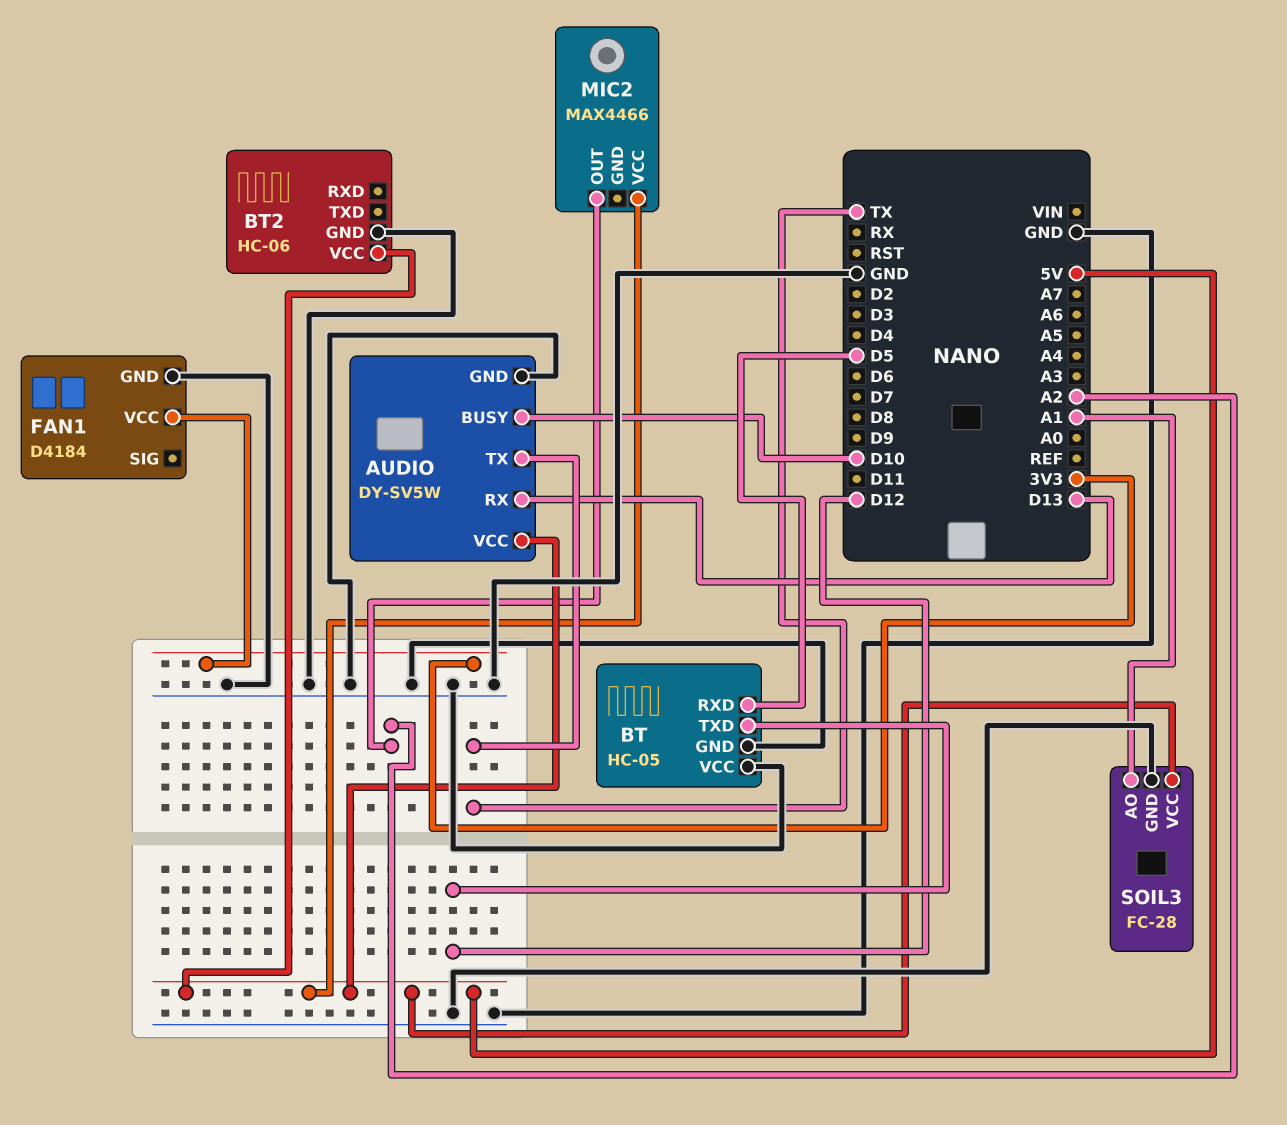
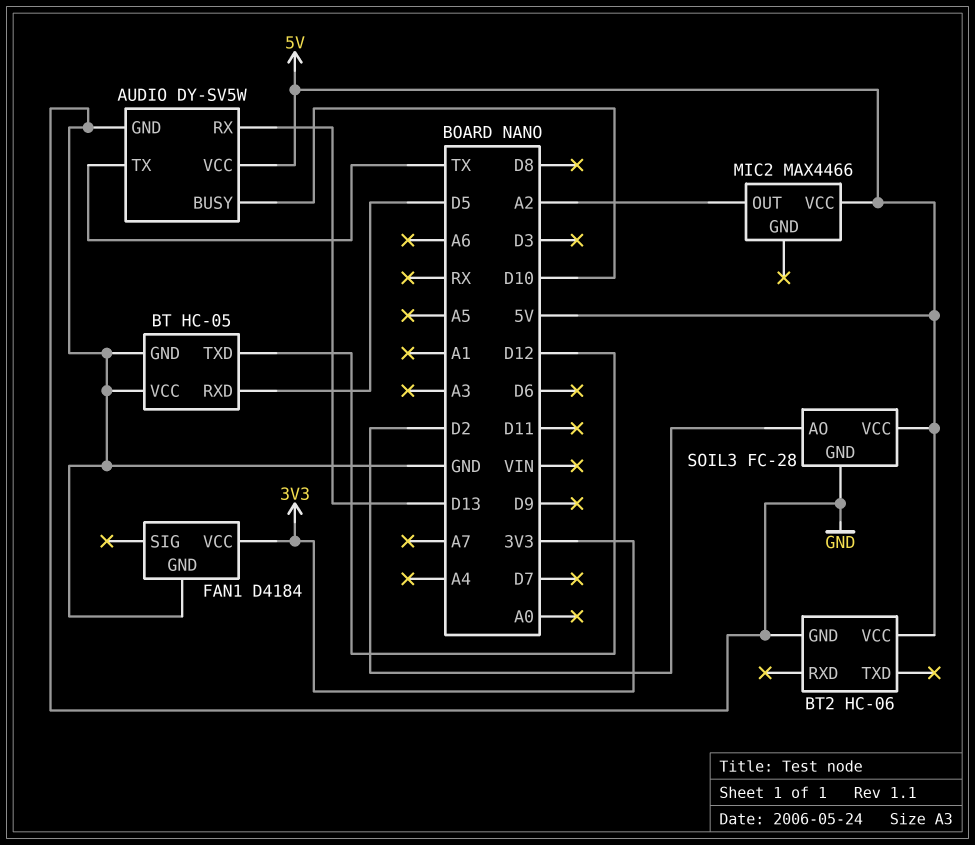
SOIL3 pin AO: A1 -> D2

